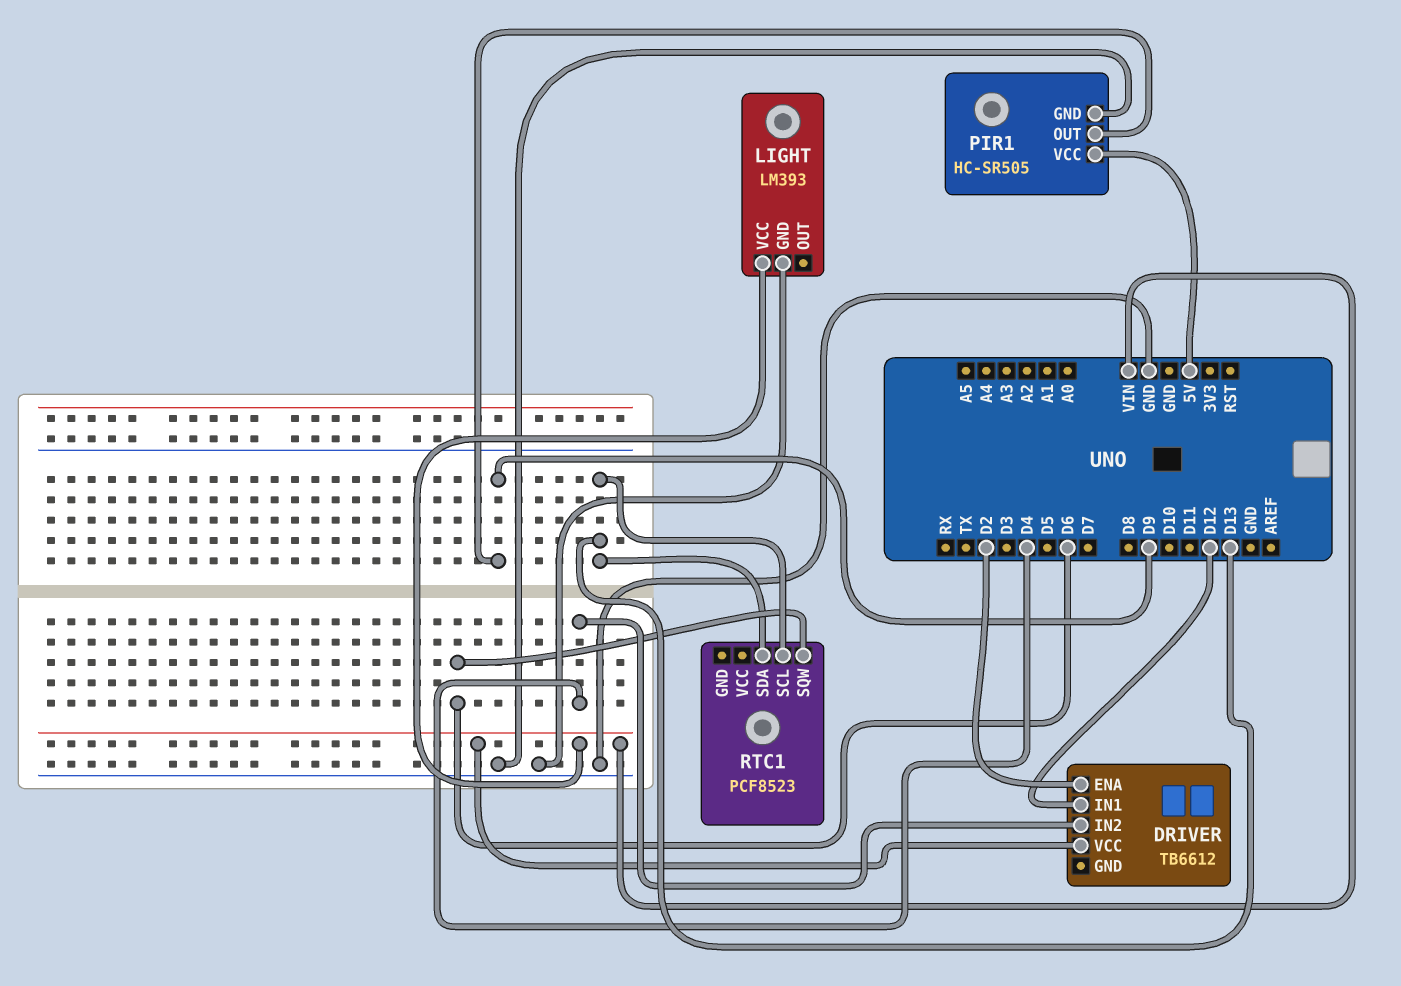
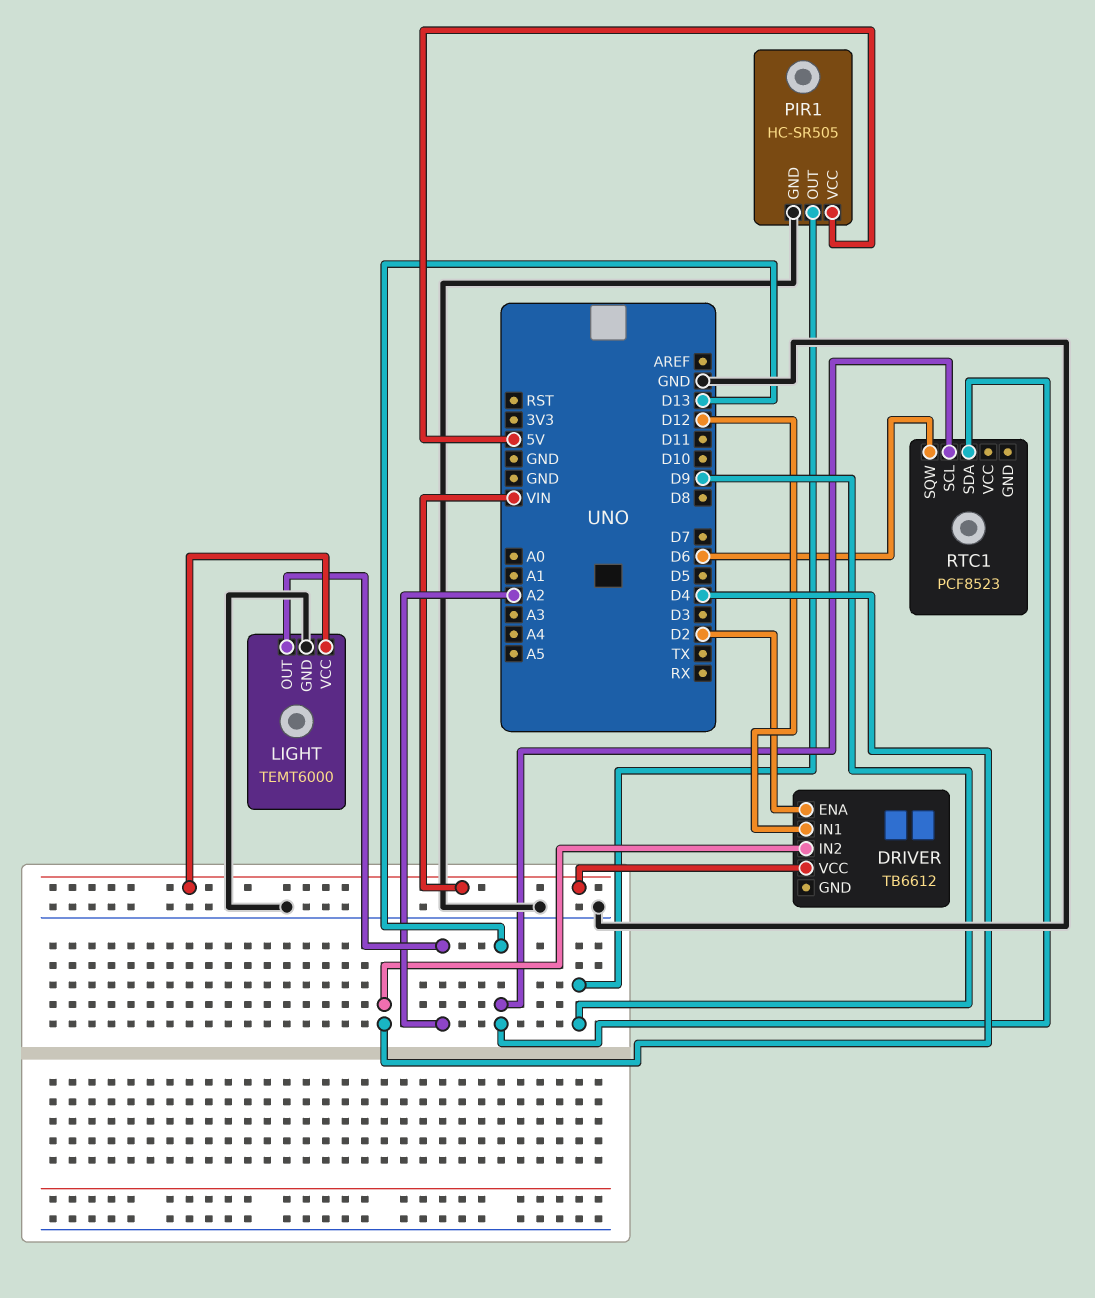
LIGHT: LM393 -> TEMT6000
LIGHT pin OUT: none -> A2

